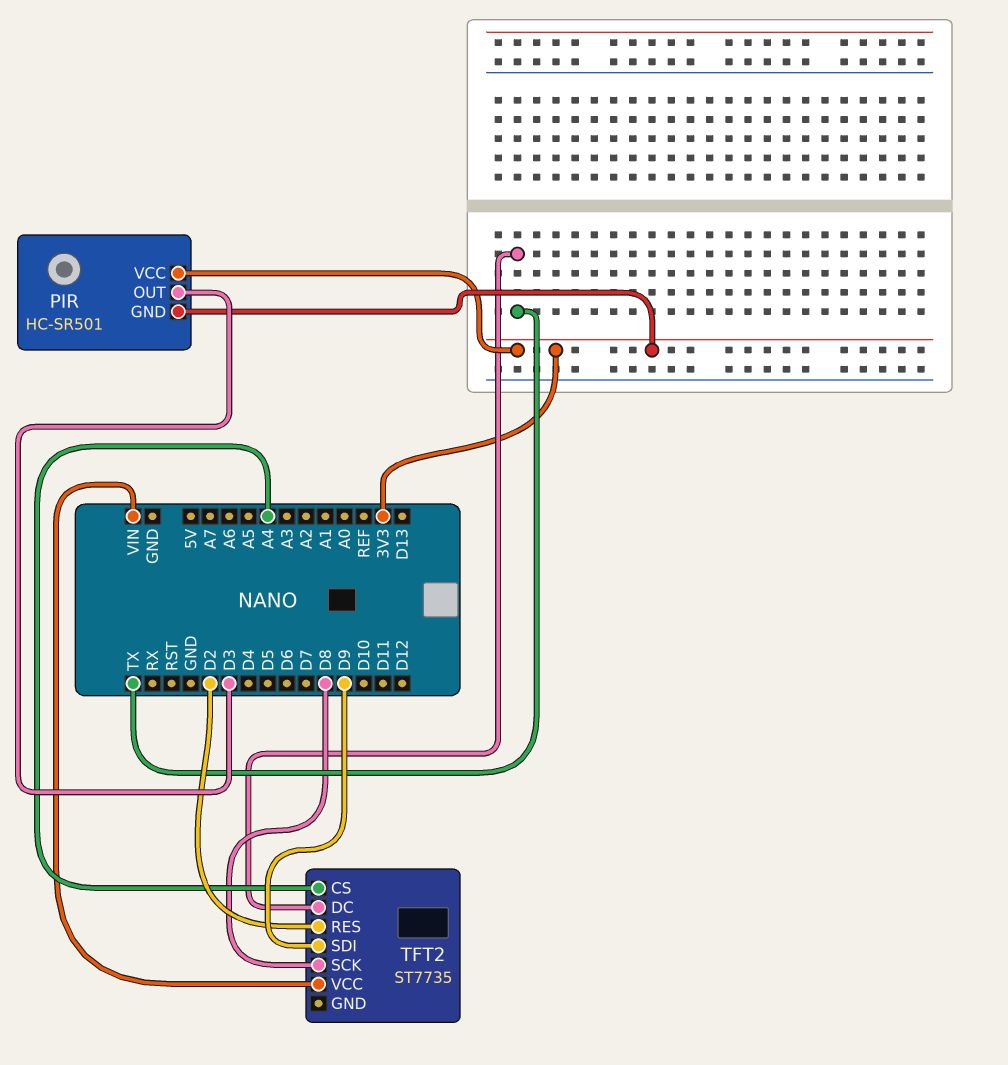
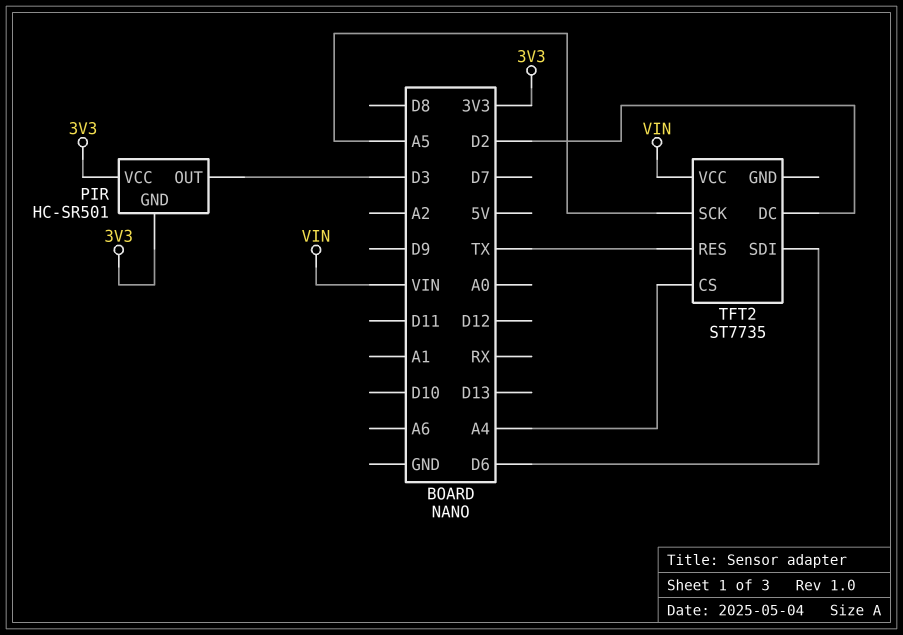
TFT2 pin DC: TX -> D2
TFT2 pin RES: D2 -> TX
TFT2 pin SCK: D8 -> A5
TFT2 pin SDI: D9 -> D6

